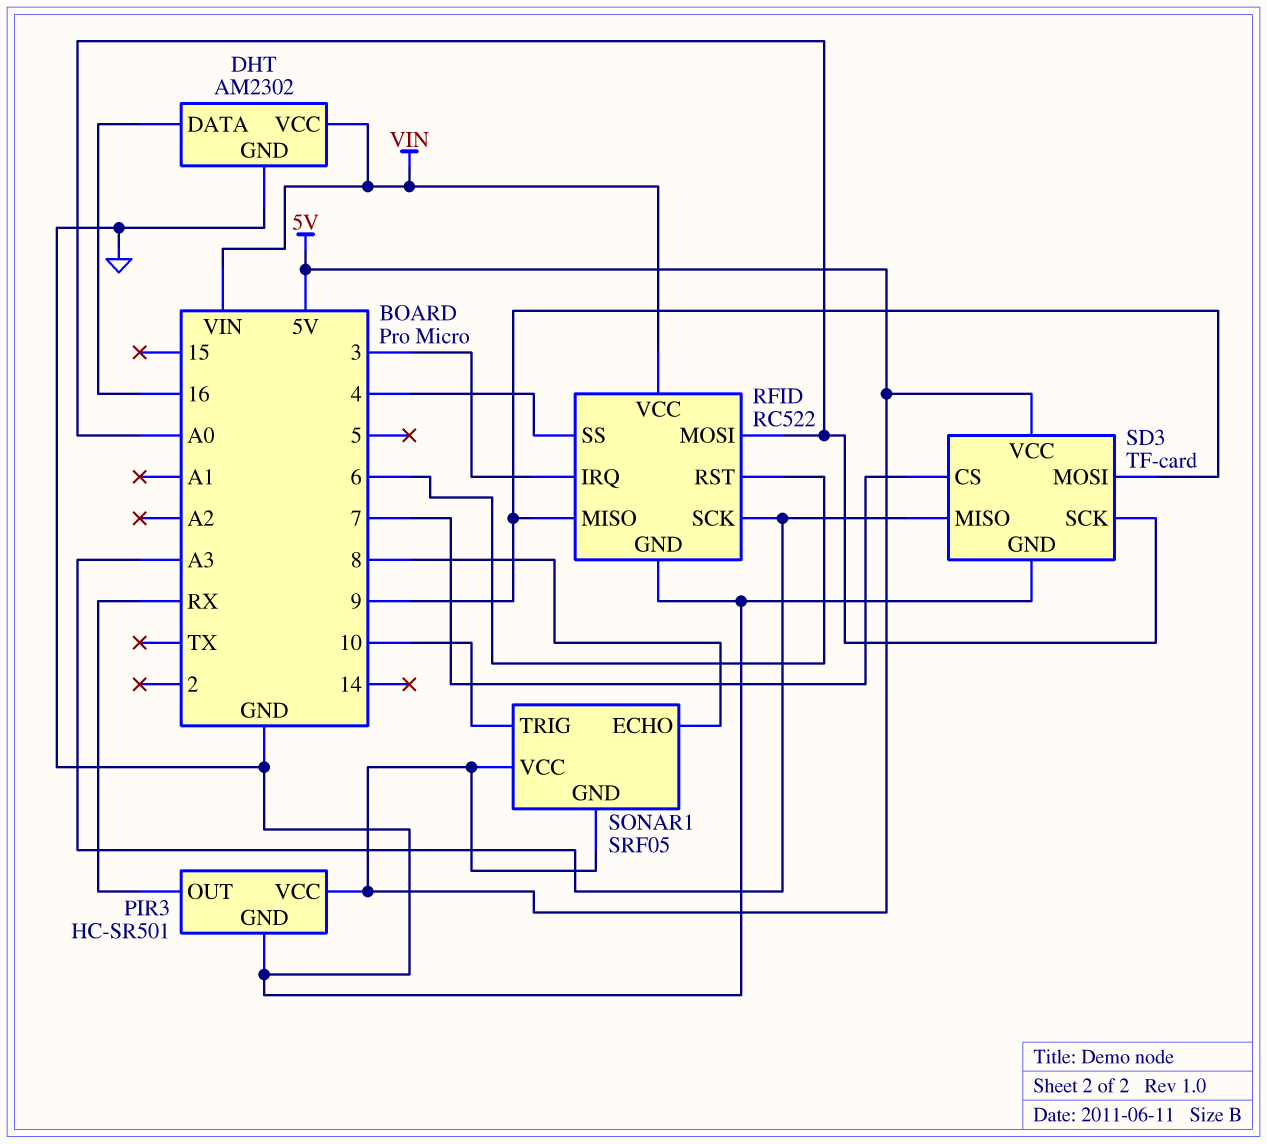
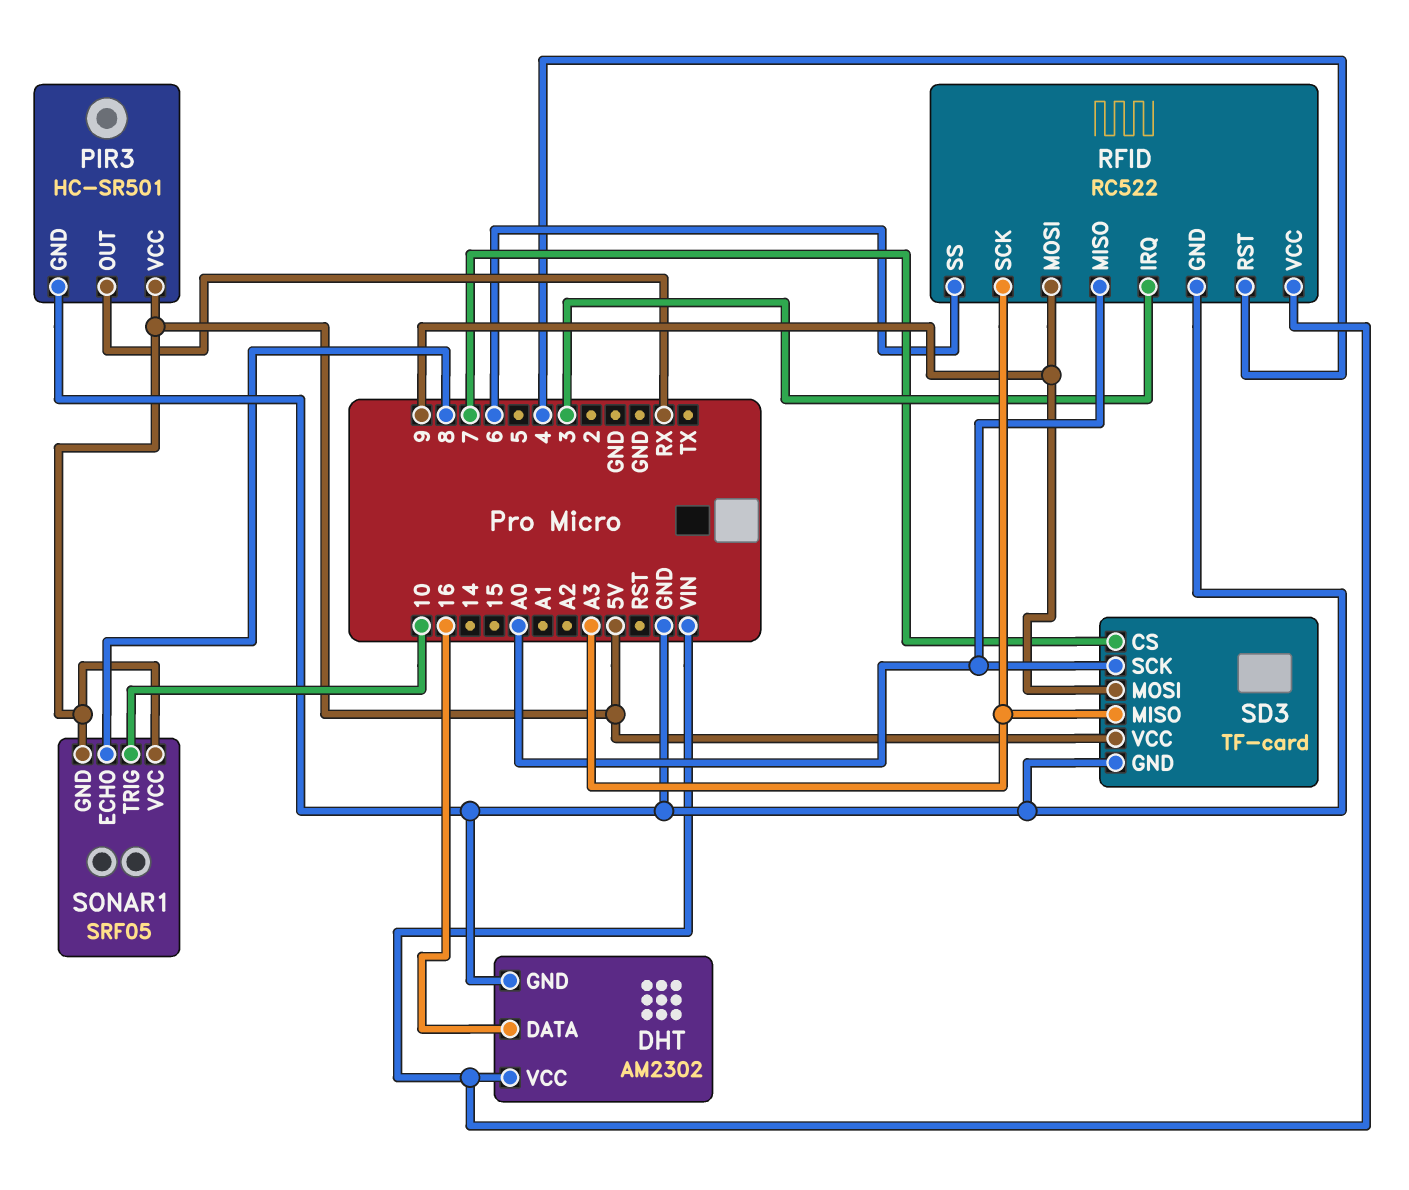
RFID pin MISO: 9 -> A0
RFID pin MOSI: A0 -> 9
RFID pin RST: 6 -> 4
RFID pin SS: 4 -> 6

